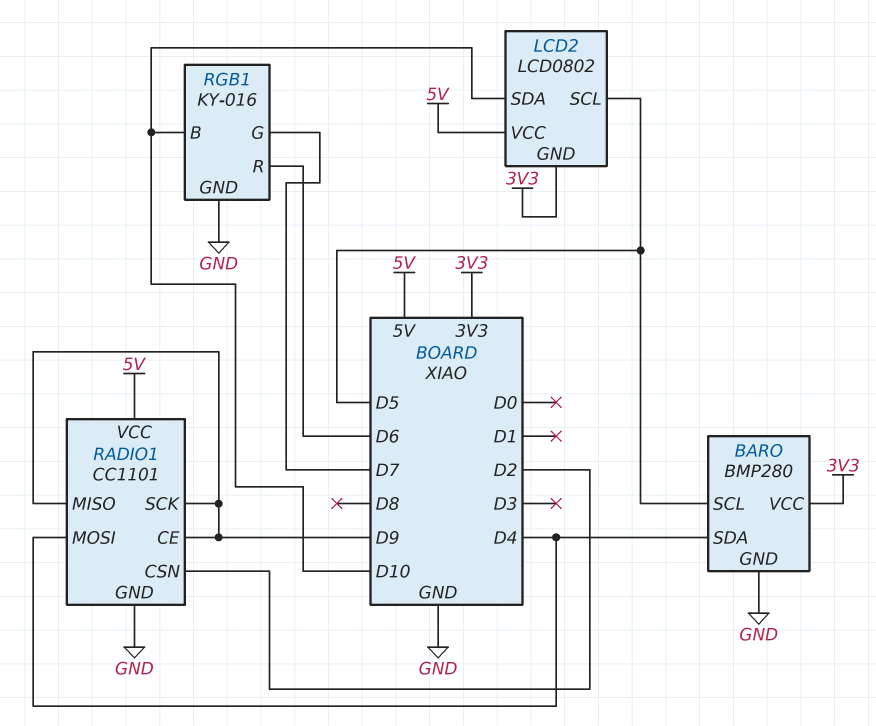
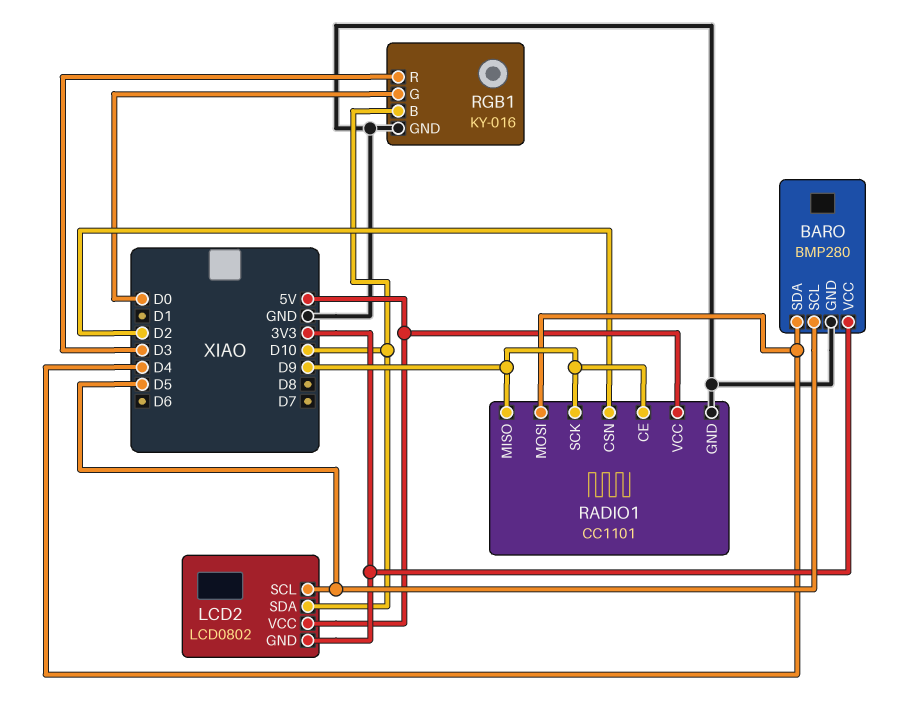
RGB1 pin G: D7 -> D0
RGB1 pin R: D6 -> D3

